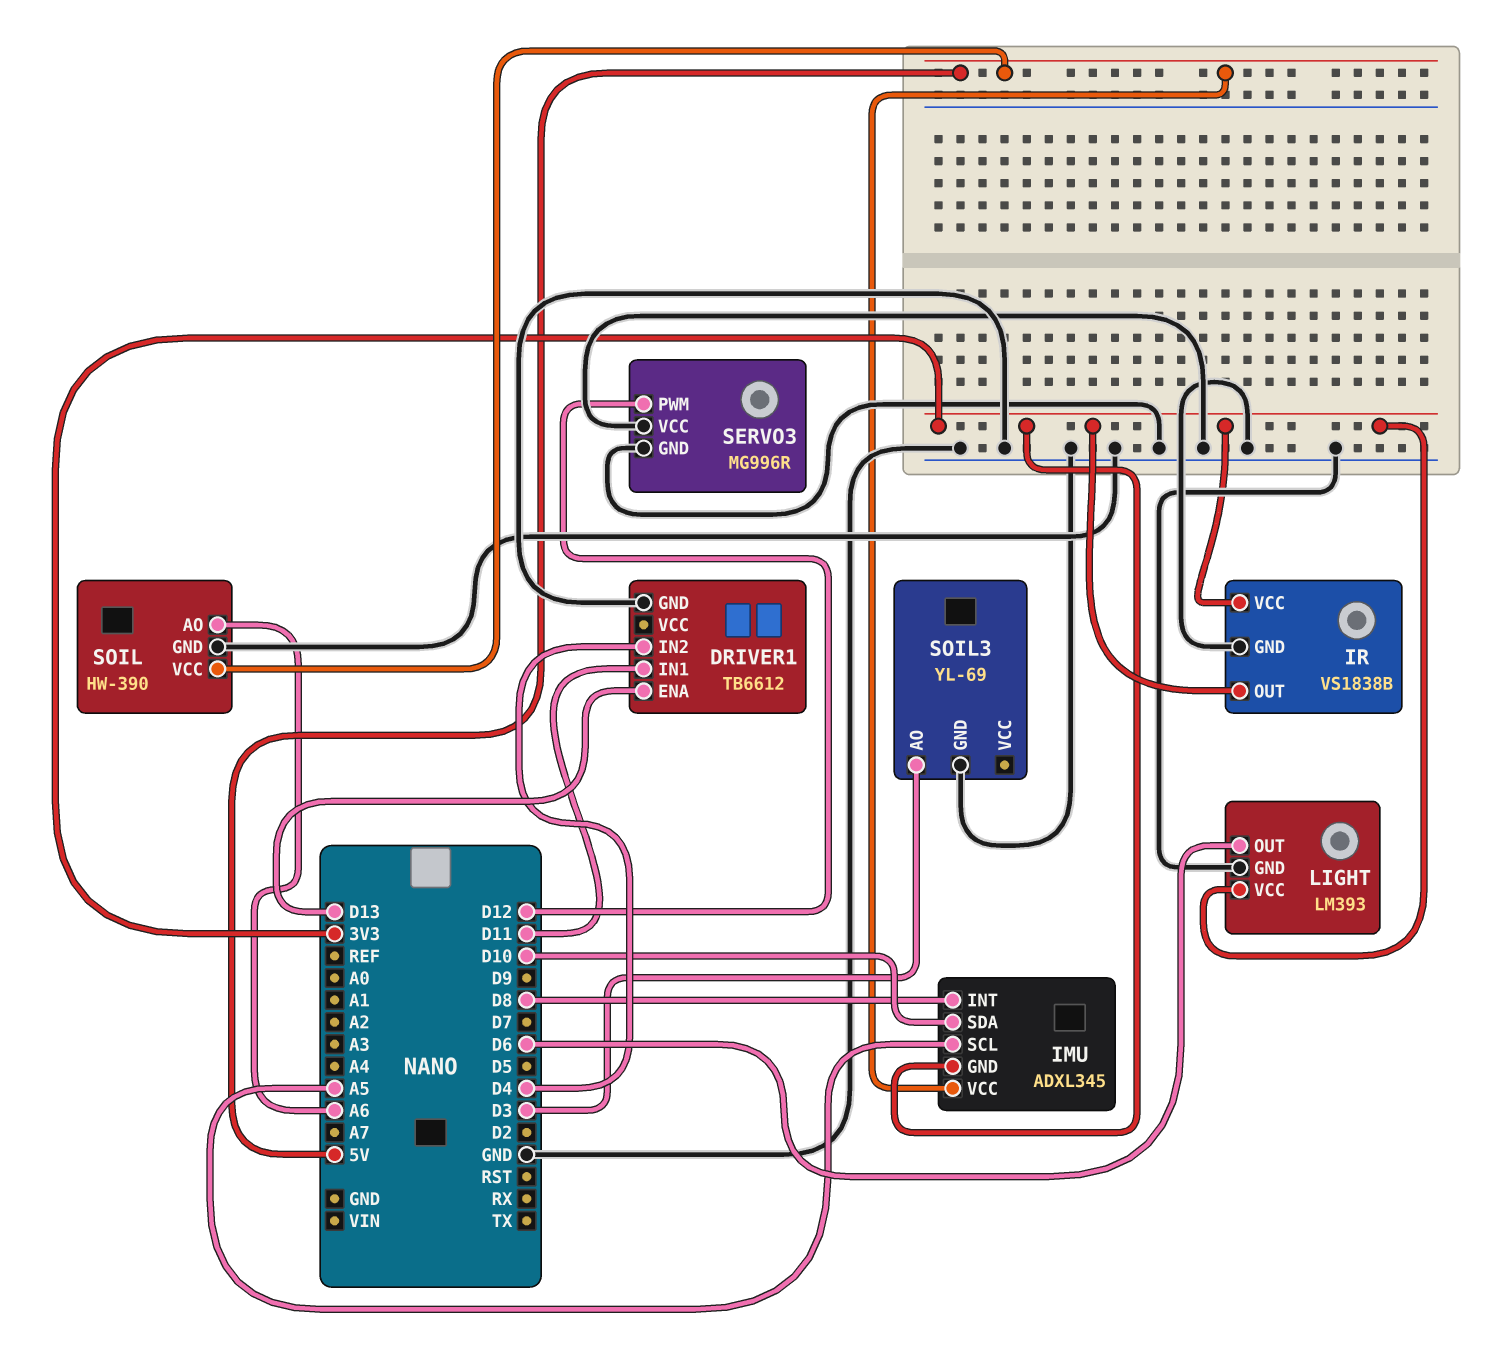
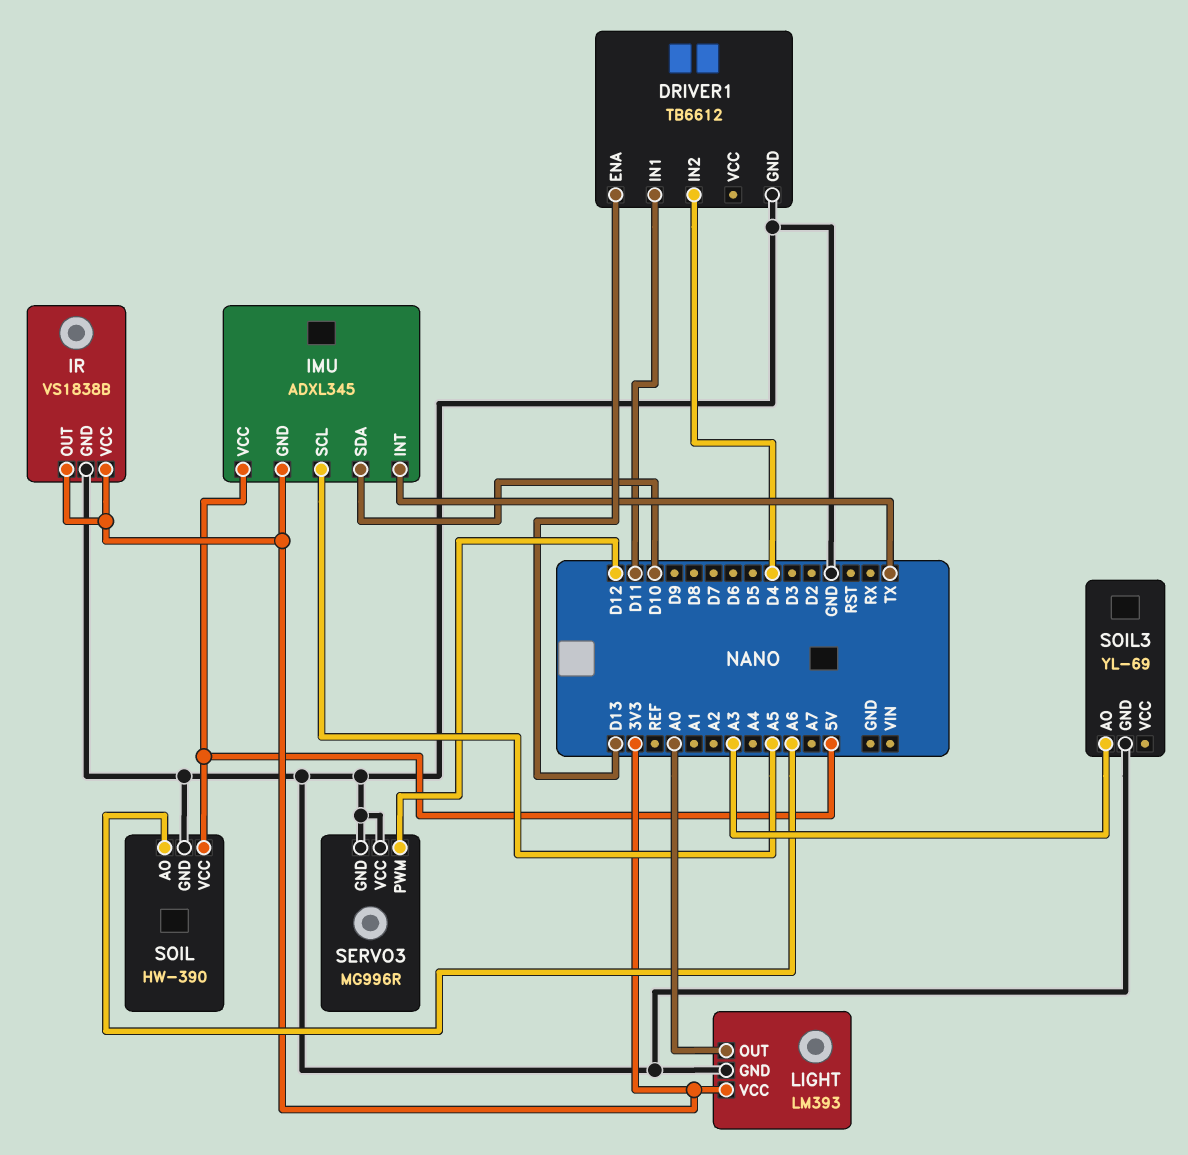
IMU pin INT: D8 -> TX
LIGHT pin OUT: D6 -> A0
SOIL3 pin AO: D3 -> A3

